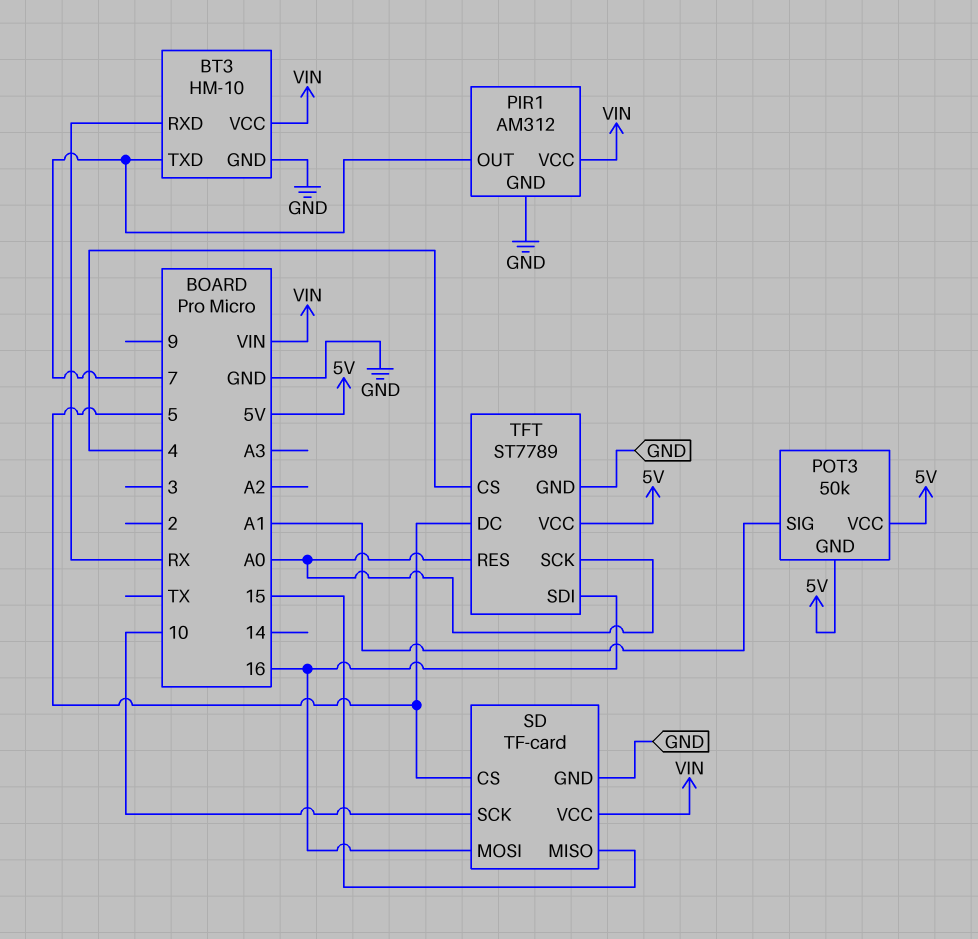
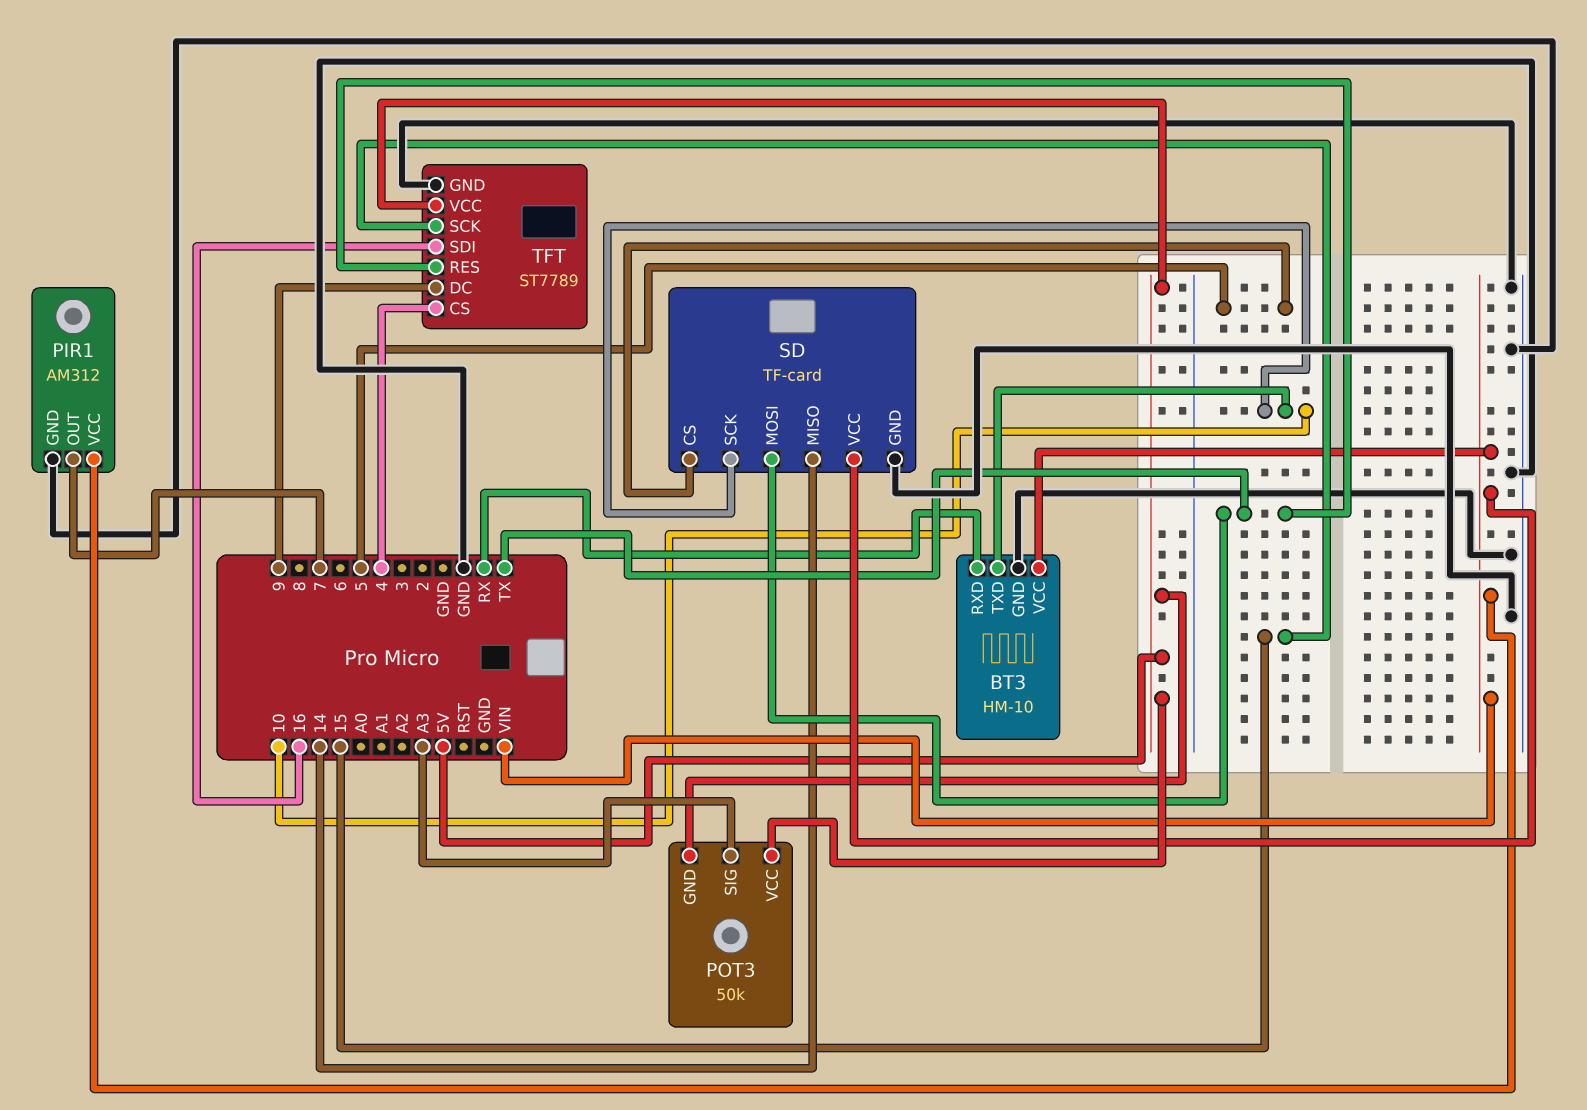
BT3 pin TXD: 7 -> 10
POT3 pin SIG: A1 -> A3
SD pin MISO: 15 -> 14
SD pin MOSI: 16 -> TX
TFT pin DC: 5 -> 9
TFT pin RES: A0 -> TX
TFT pin SCK: A0 -> 15

